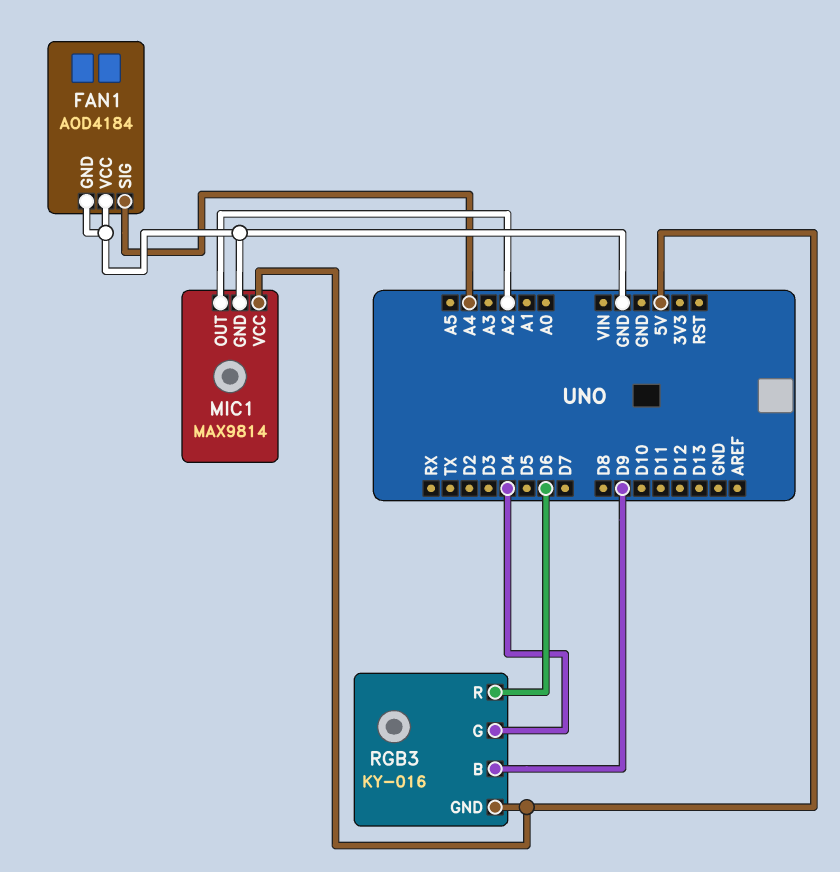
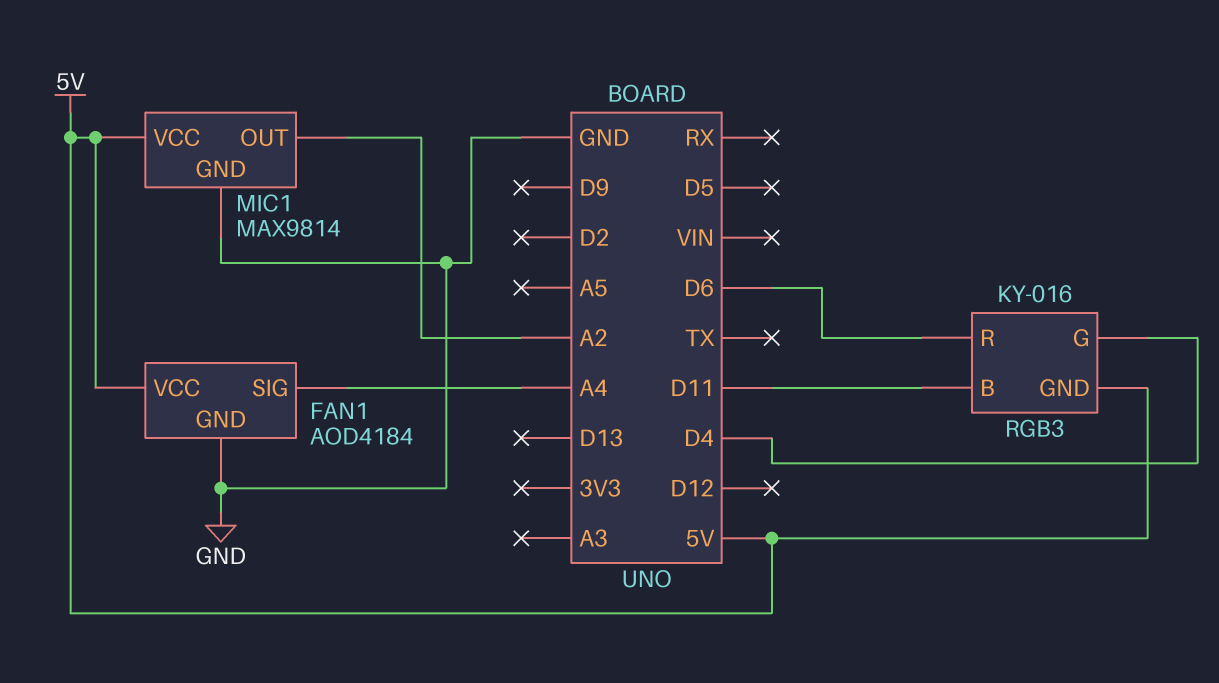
FAN1 pin VCC: GND -> 5V
RGB3 pin B: D9 -> D11

